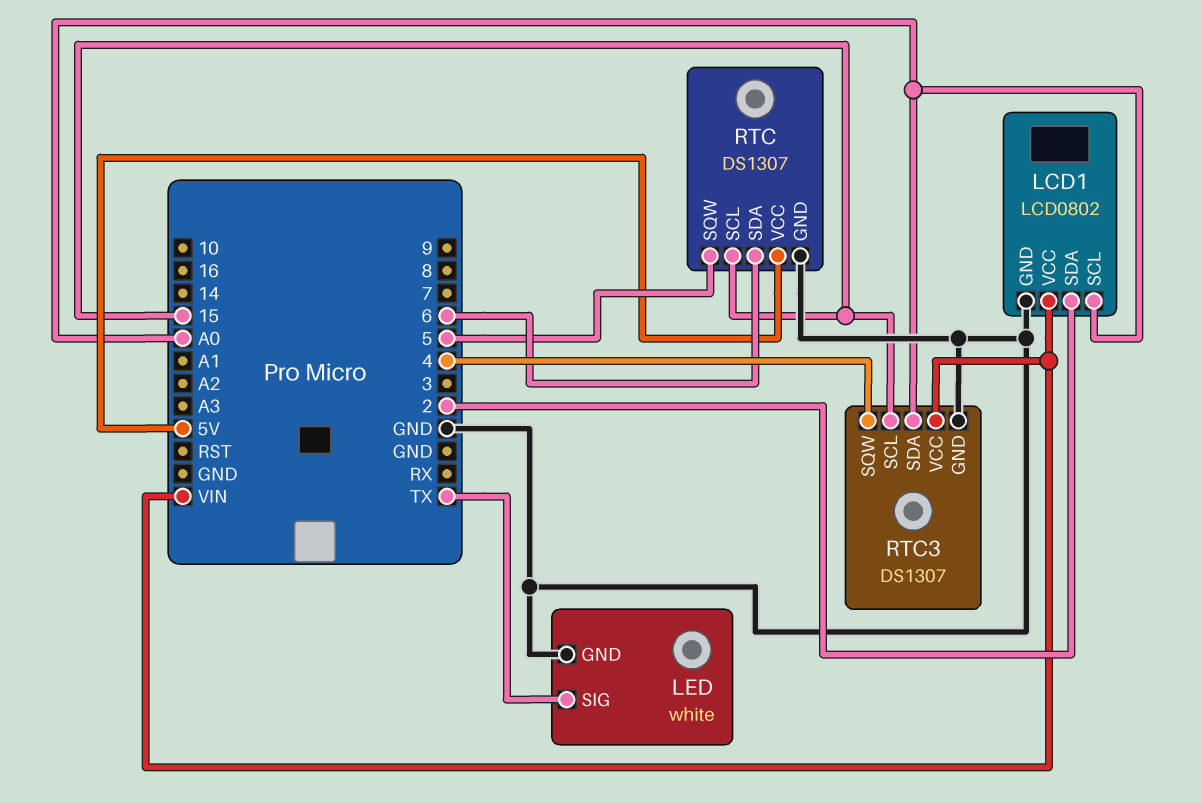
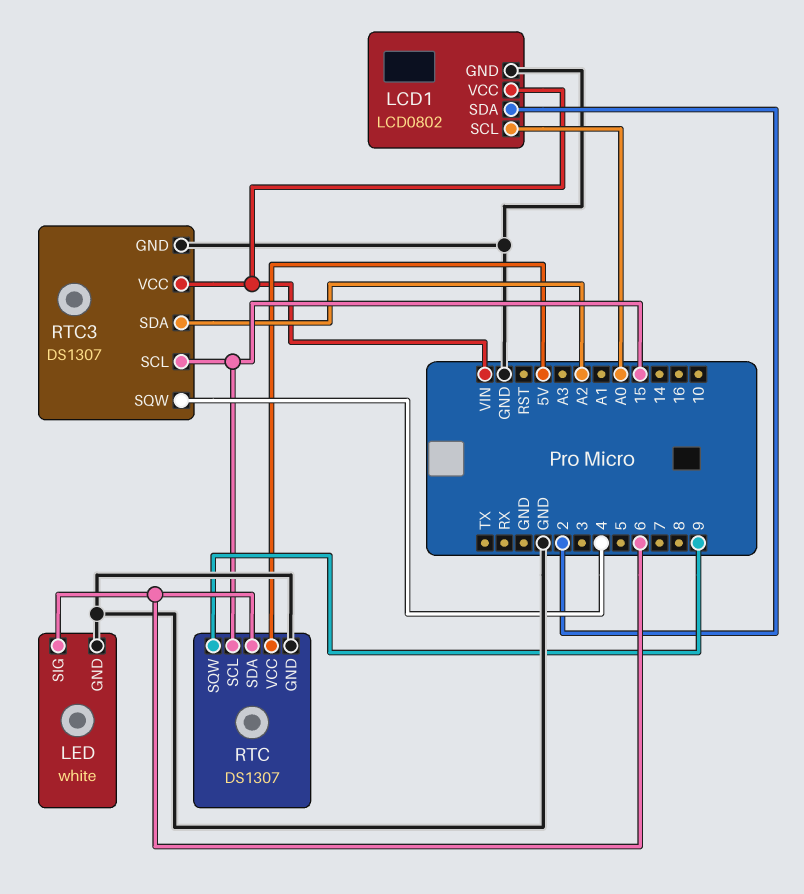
LED pin SIG: TX -> 6
RTC pin SQW: 5 -> 9
RTC3 pin SDA: A0 -> A2

